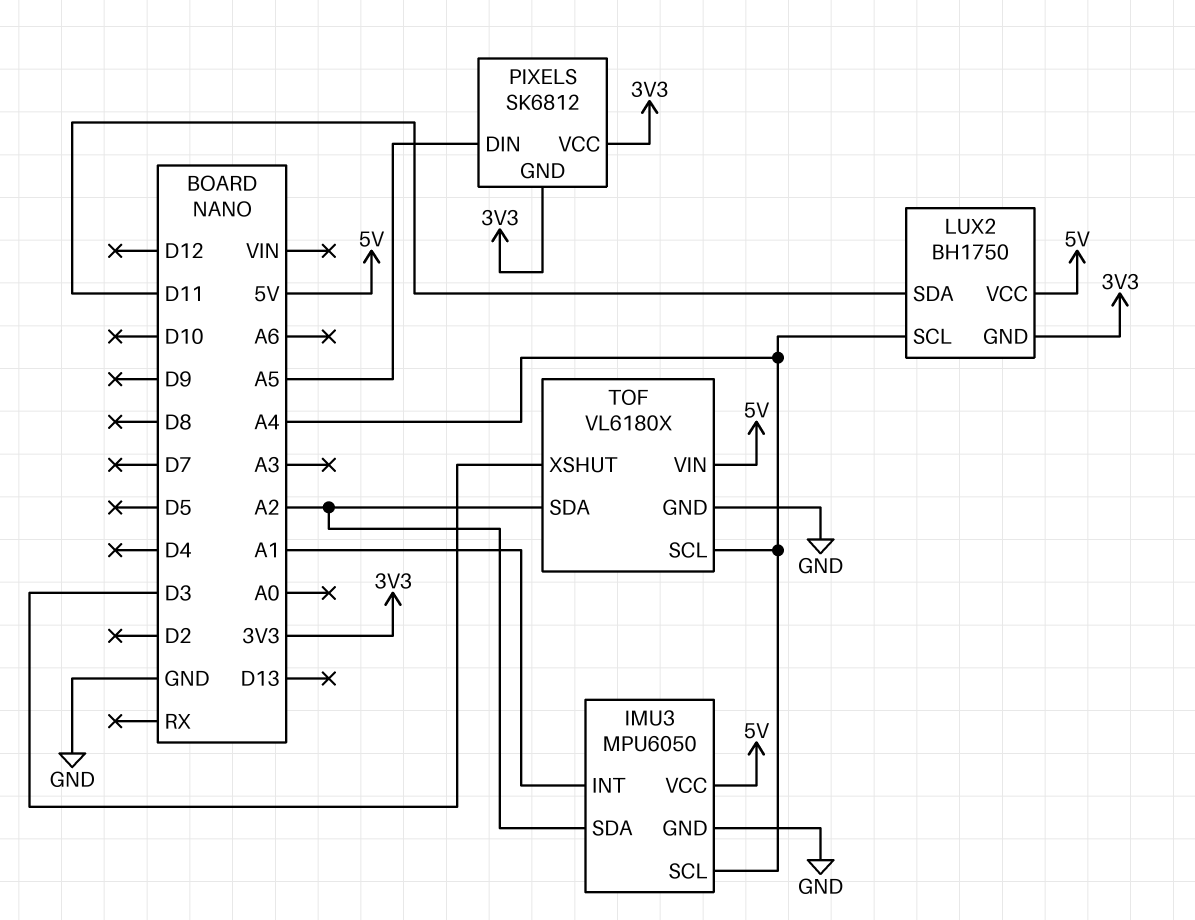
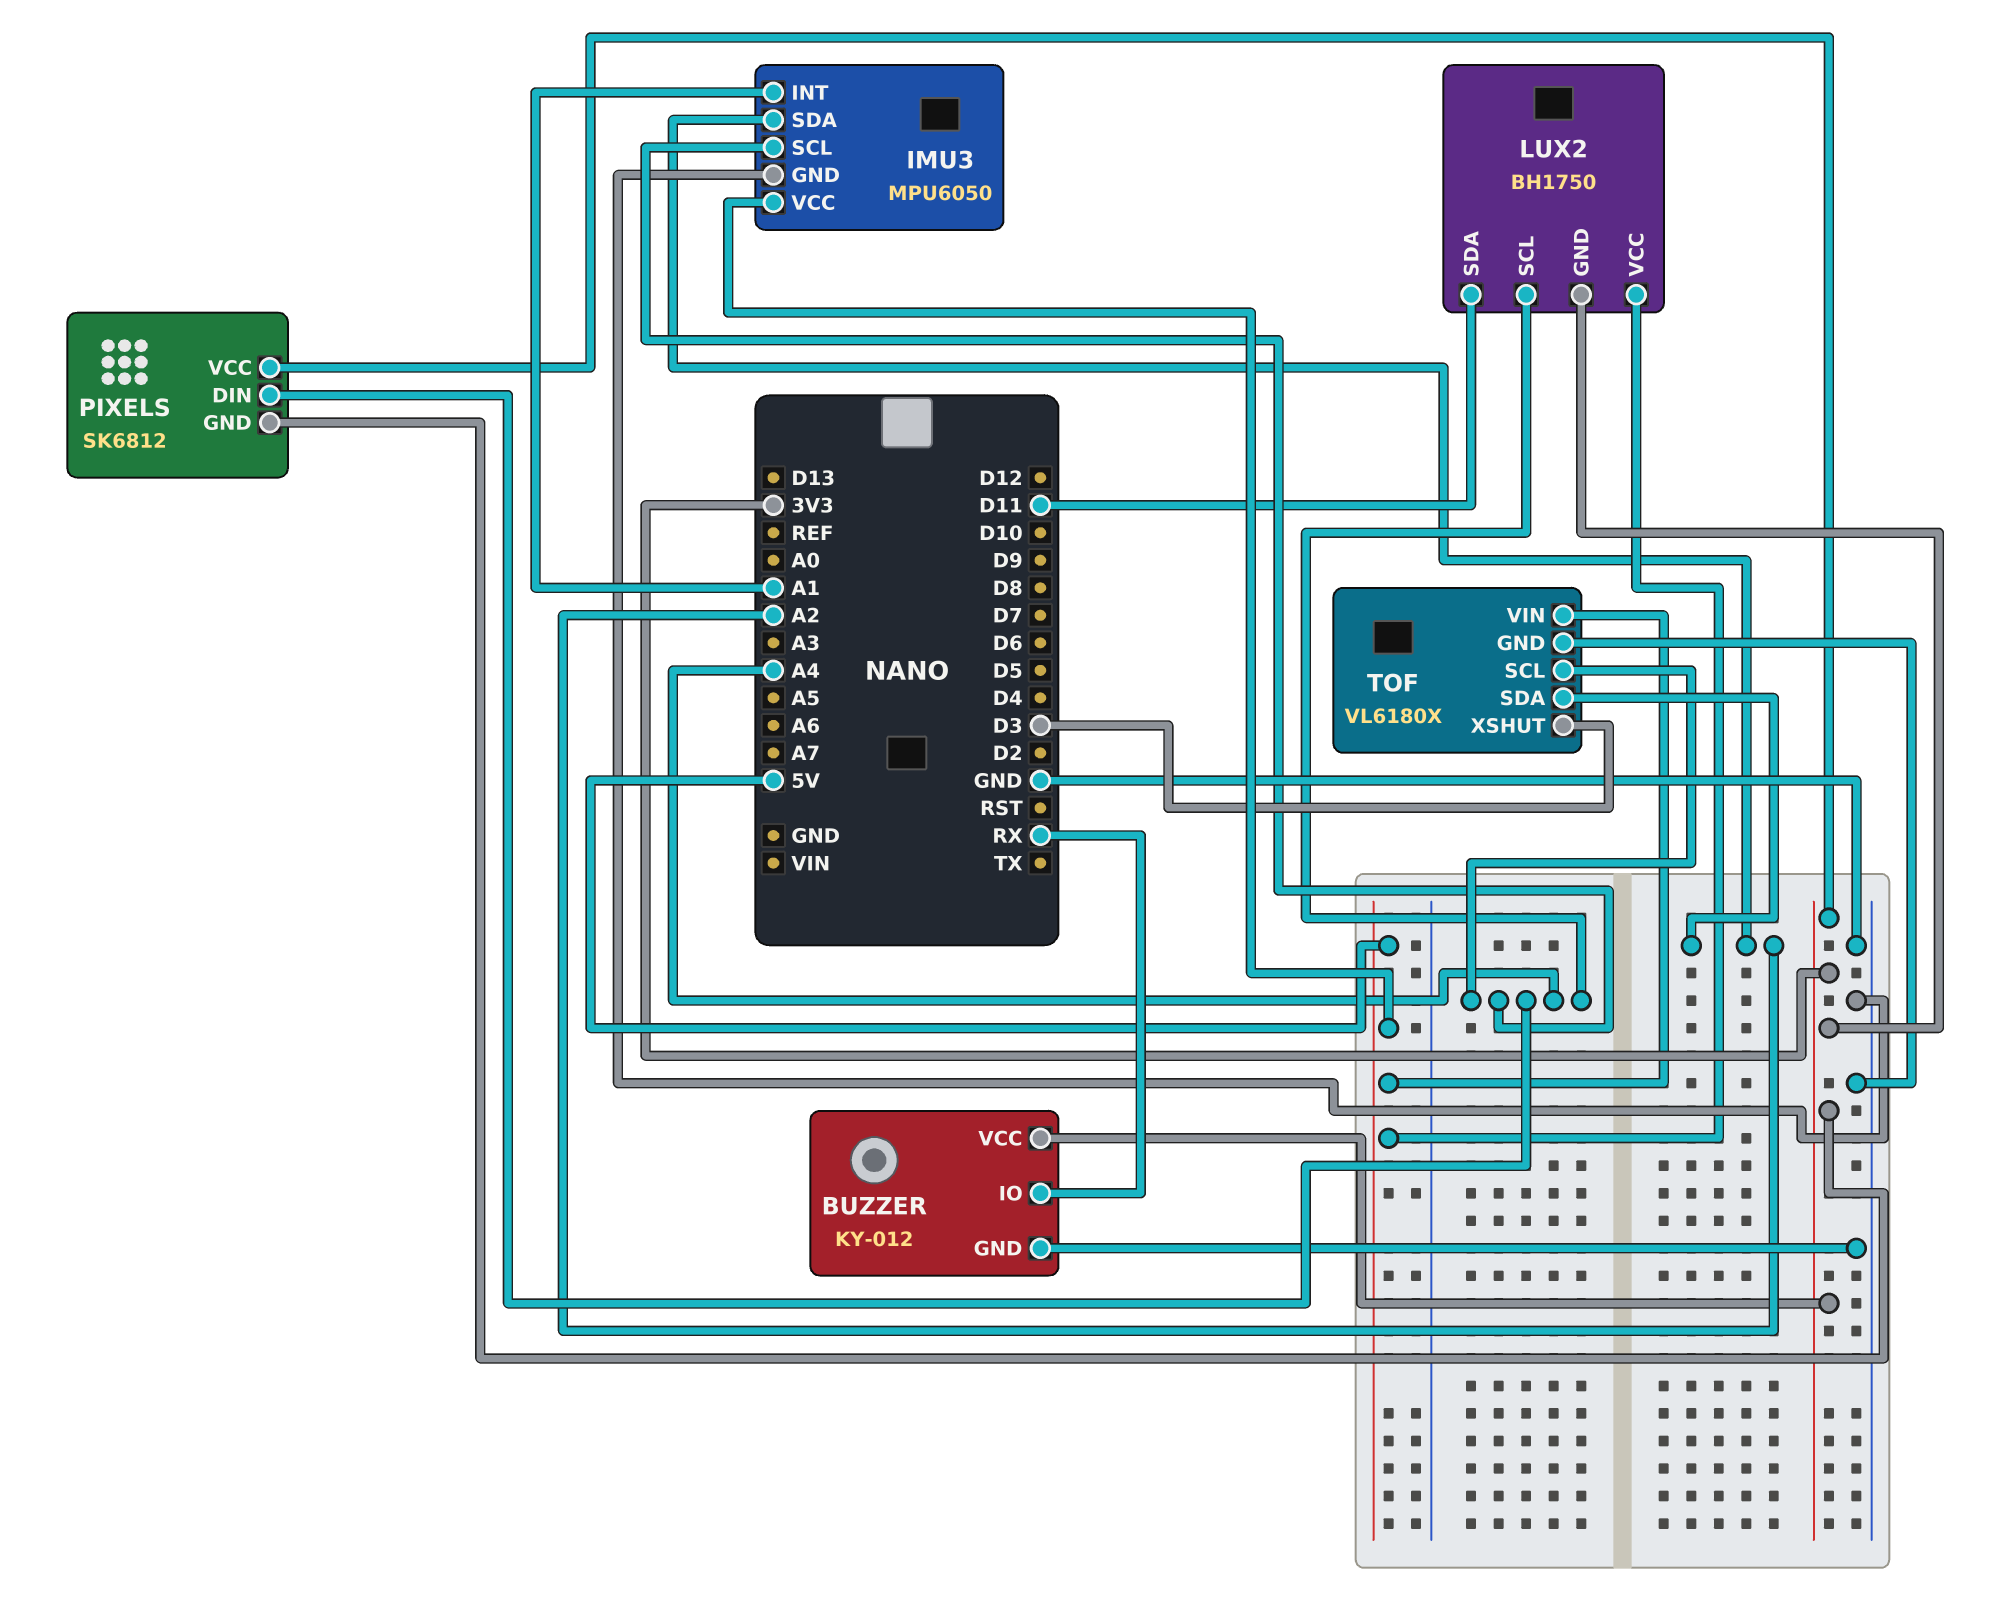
BUZZER: none -> KY-012
BUZZER pin GND: none -> GND
BUZZER pin IO: none -> RX
BUZZER pin VCC: none -> 3V3
PIXELS pin DIN: A5 -> A4

